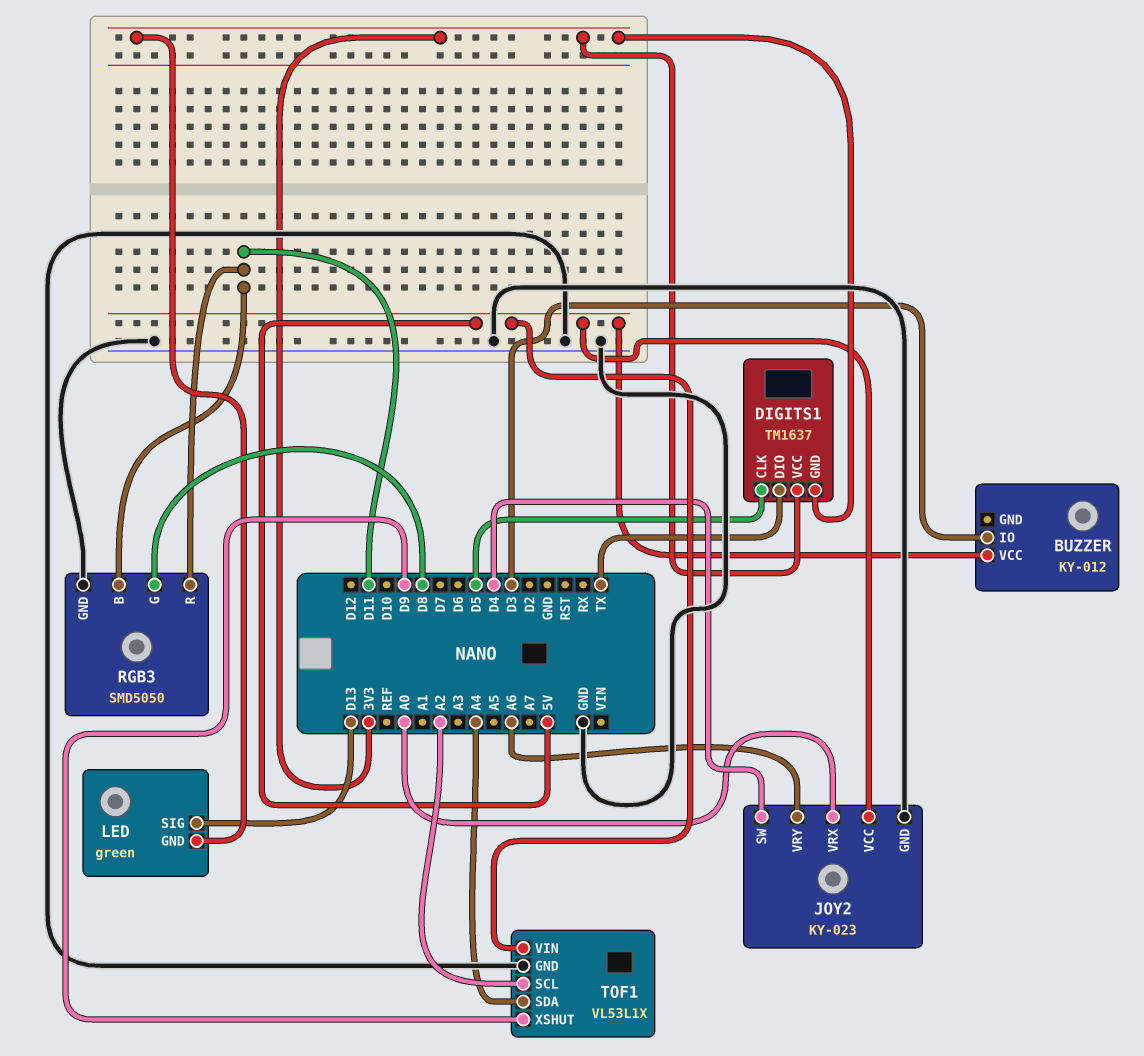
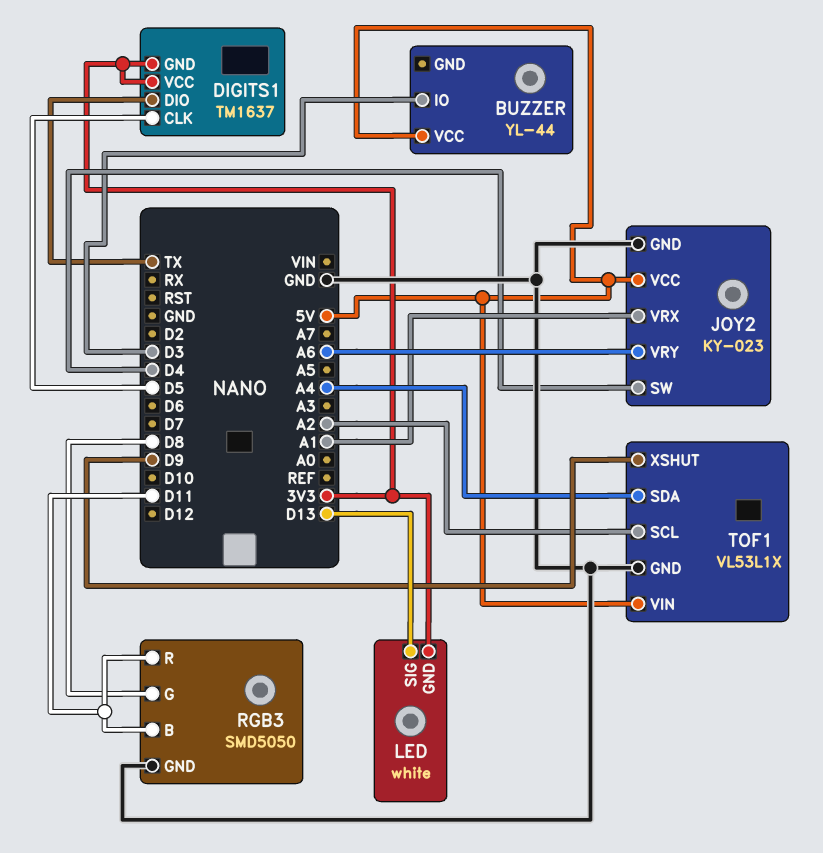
BUZZER: KY-012 -> YL-44
JOY2 pin VRX: A0 -> A1
LED: green -> white

